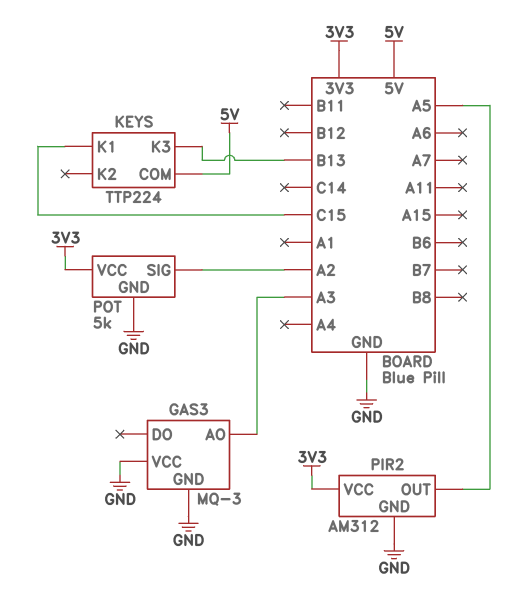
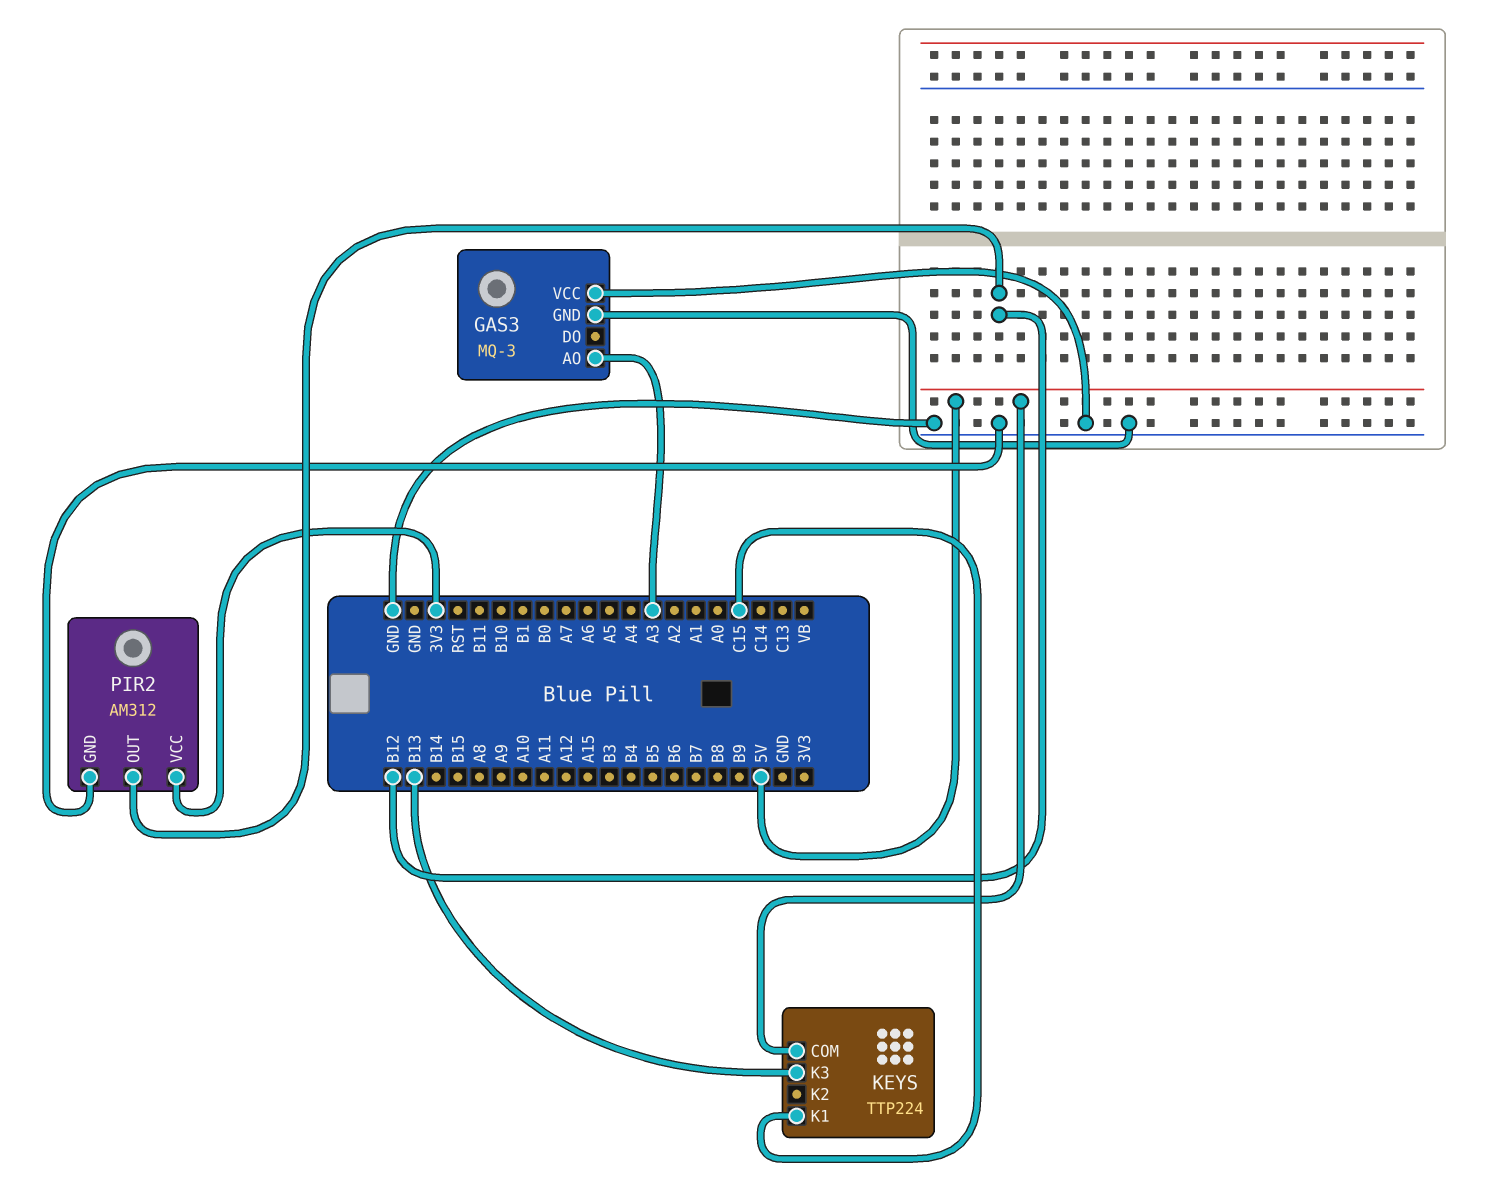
PIR2 pin OUT: A5 -> B12
POT: 5k -> none
POT pin GND: GND -> none
POT pin SIG: A2 -> none
POT pin VCC: 3V3 -> none

